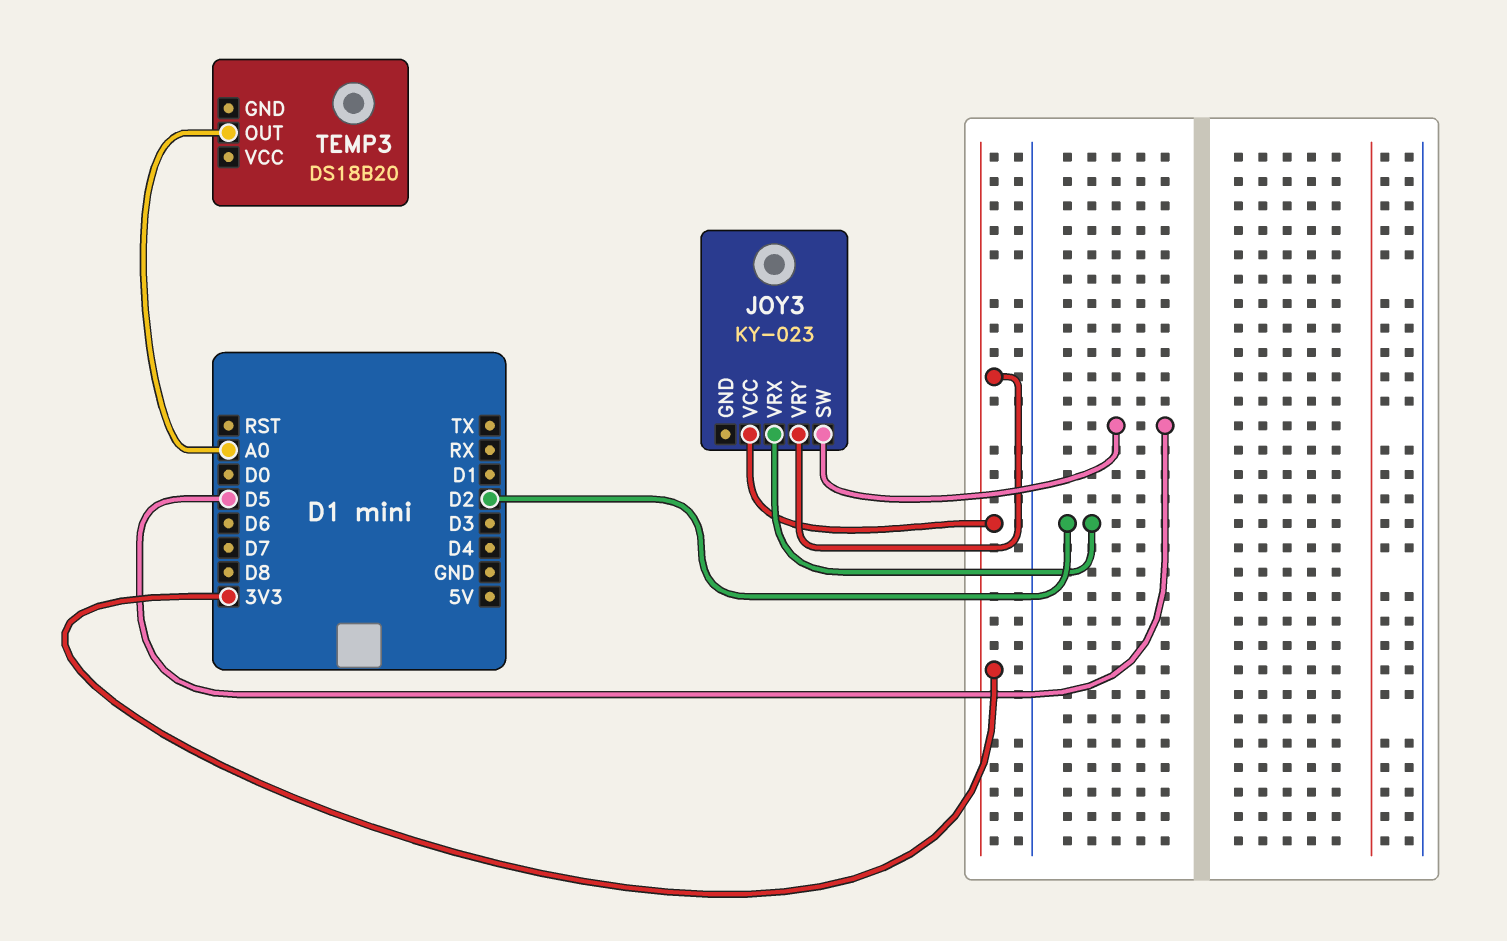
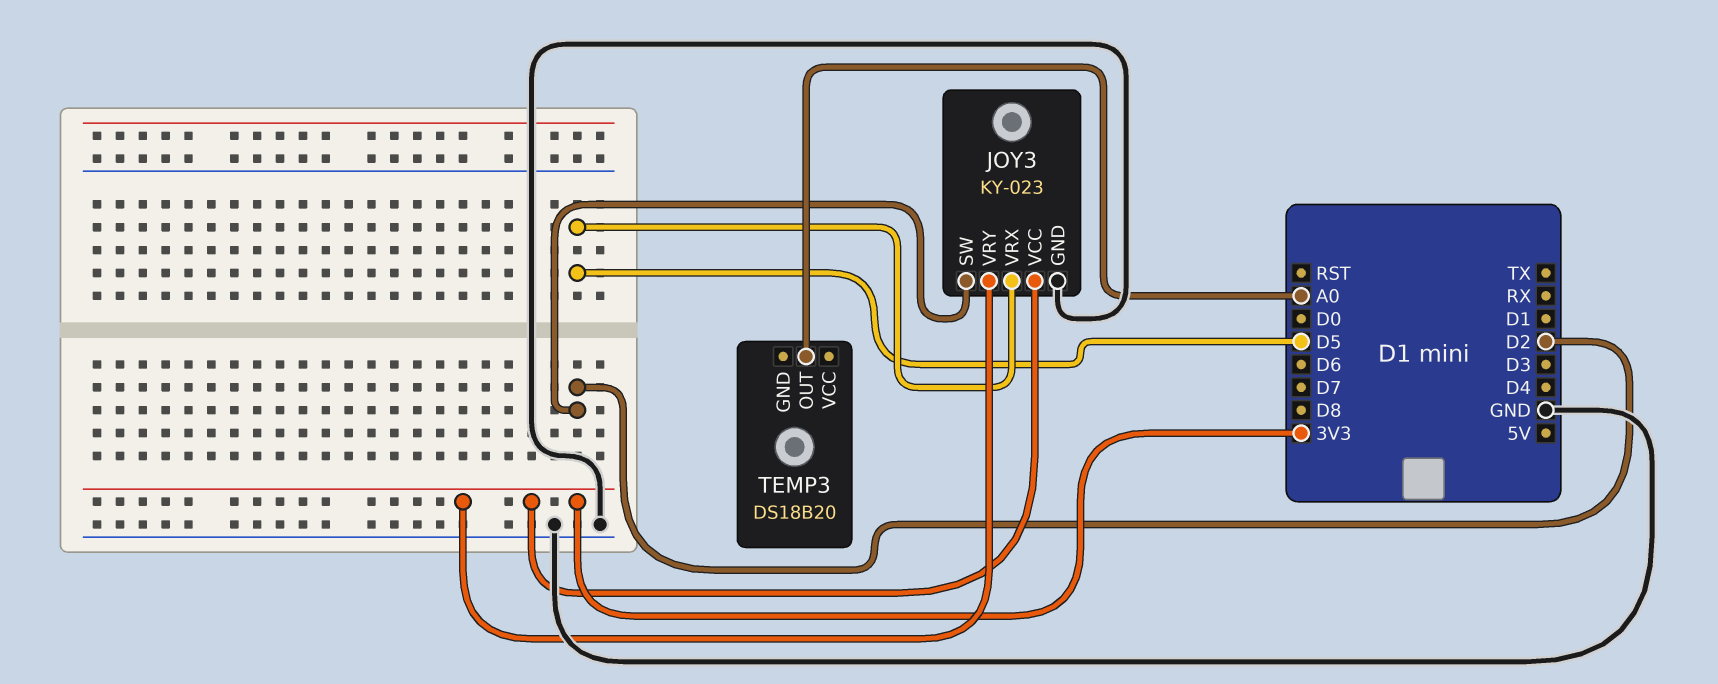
JOY3 pin GND: none -> GND
JOY3 pin SW: D5 -> D2
JOY3 pin VRX: D2 -> D5

